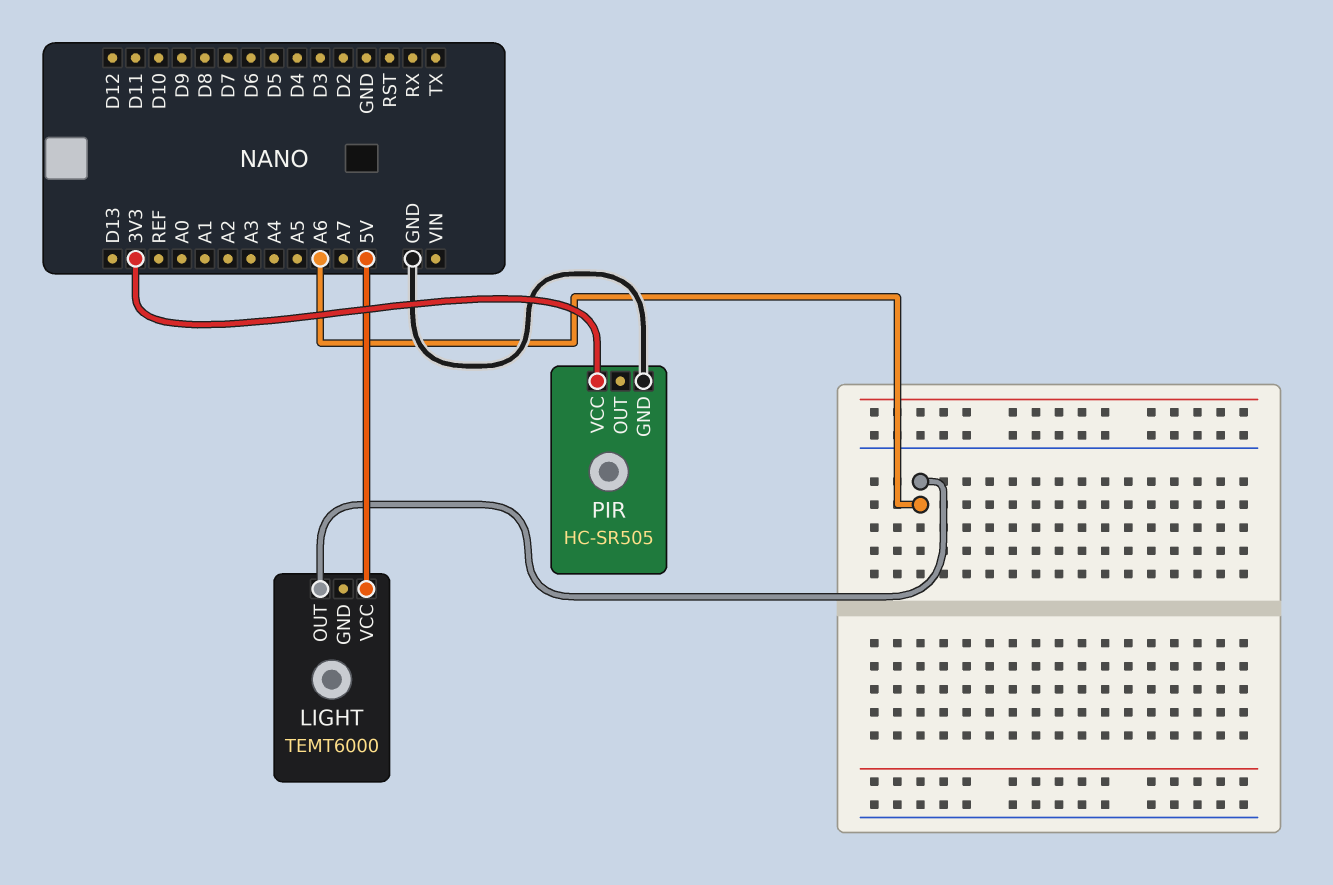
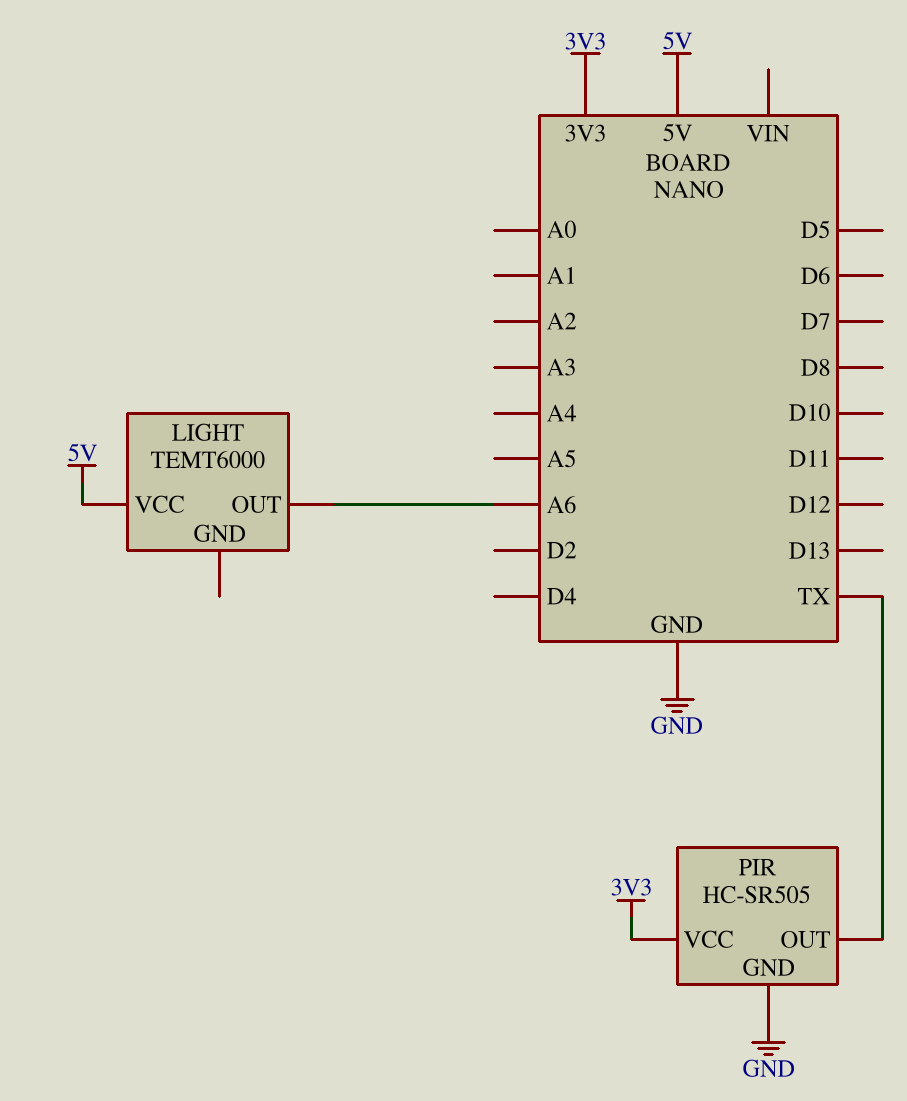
PIR pin OUT: none -> TX

